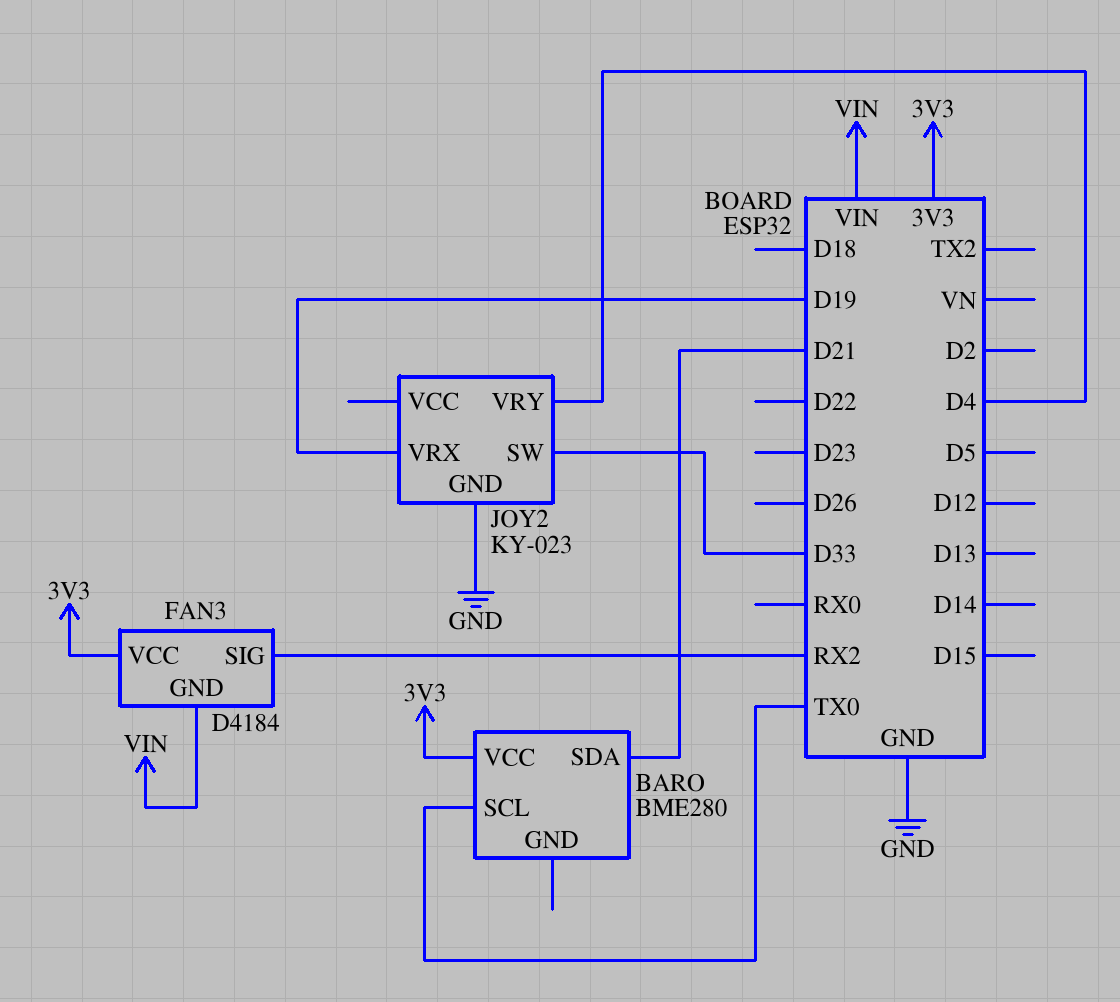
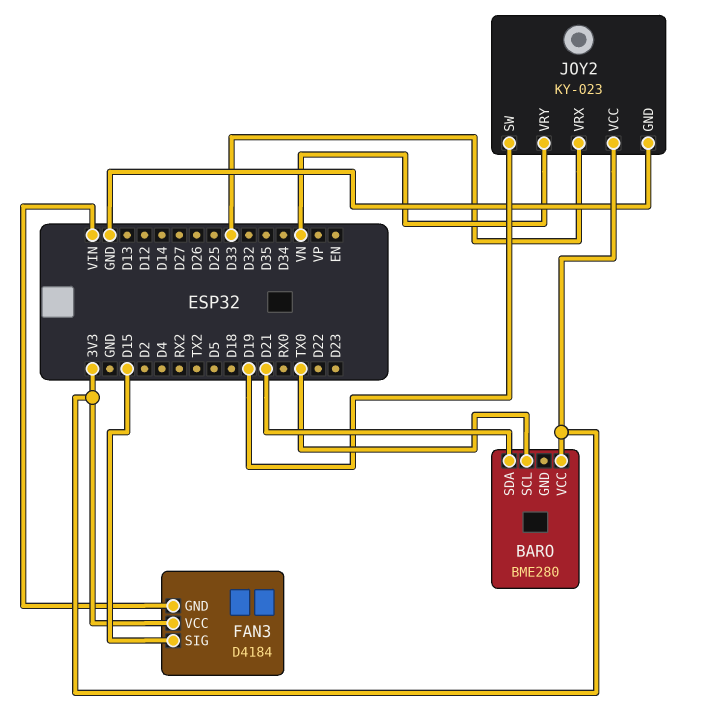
FAN3 pin SIG: RX2 -> D15
JOY2 pin SW: D33 -> D19
JOY2 pin VCC: none -> 3V3
JOY2 pin VRX: D19 -> D33
JOY2 pin VRY: D4 -> VN

